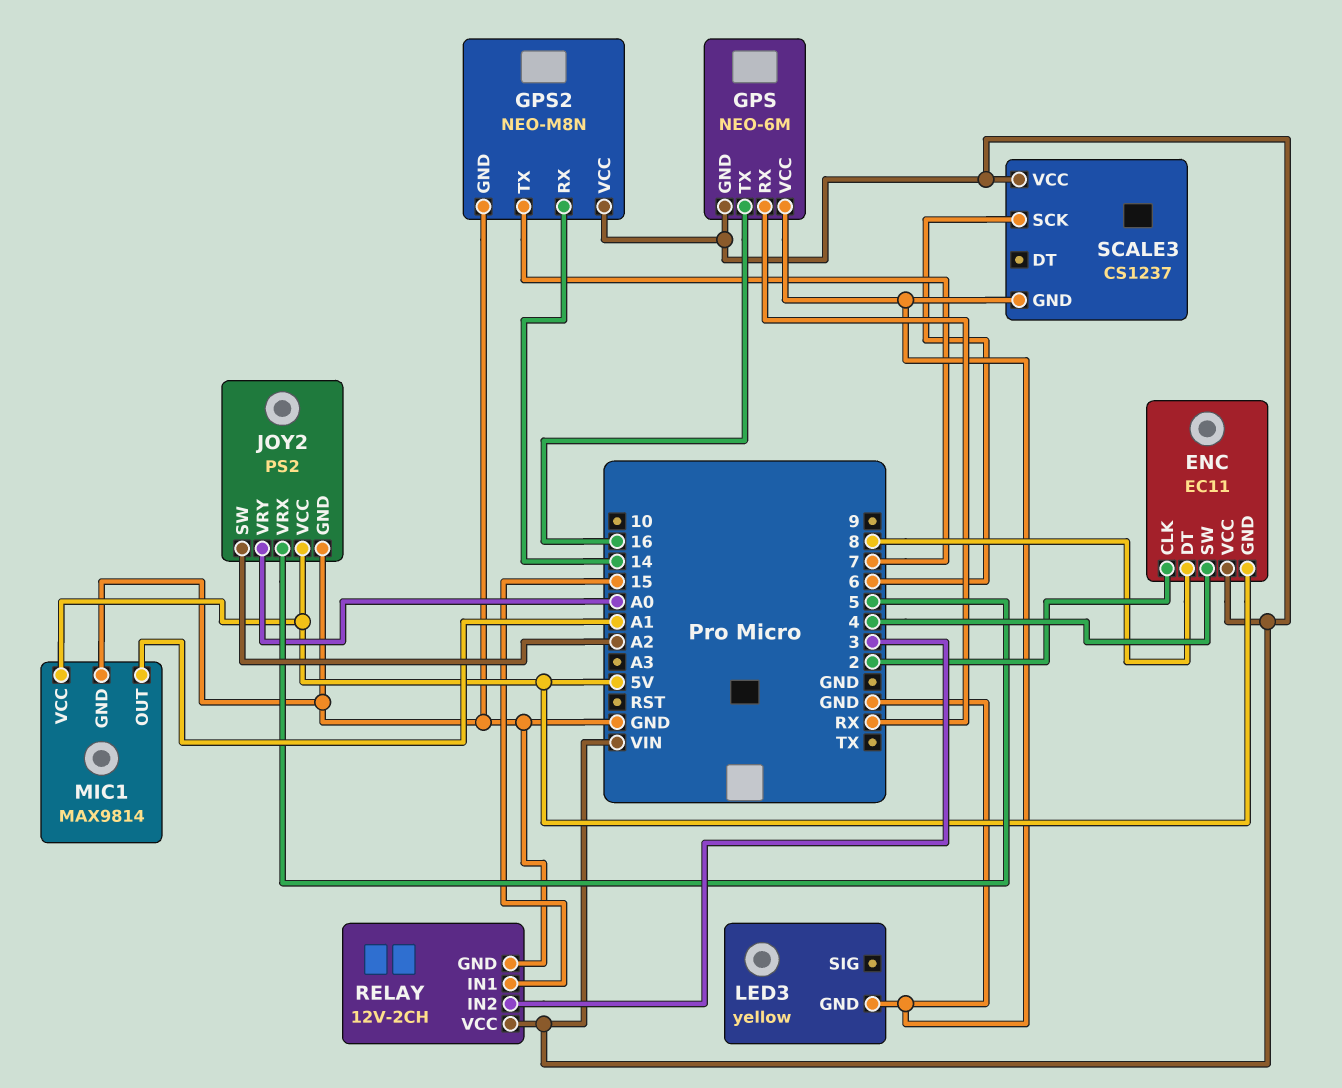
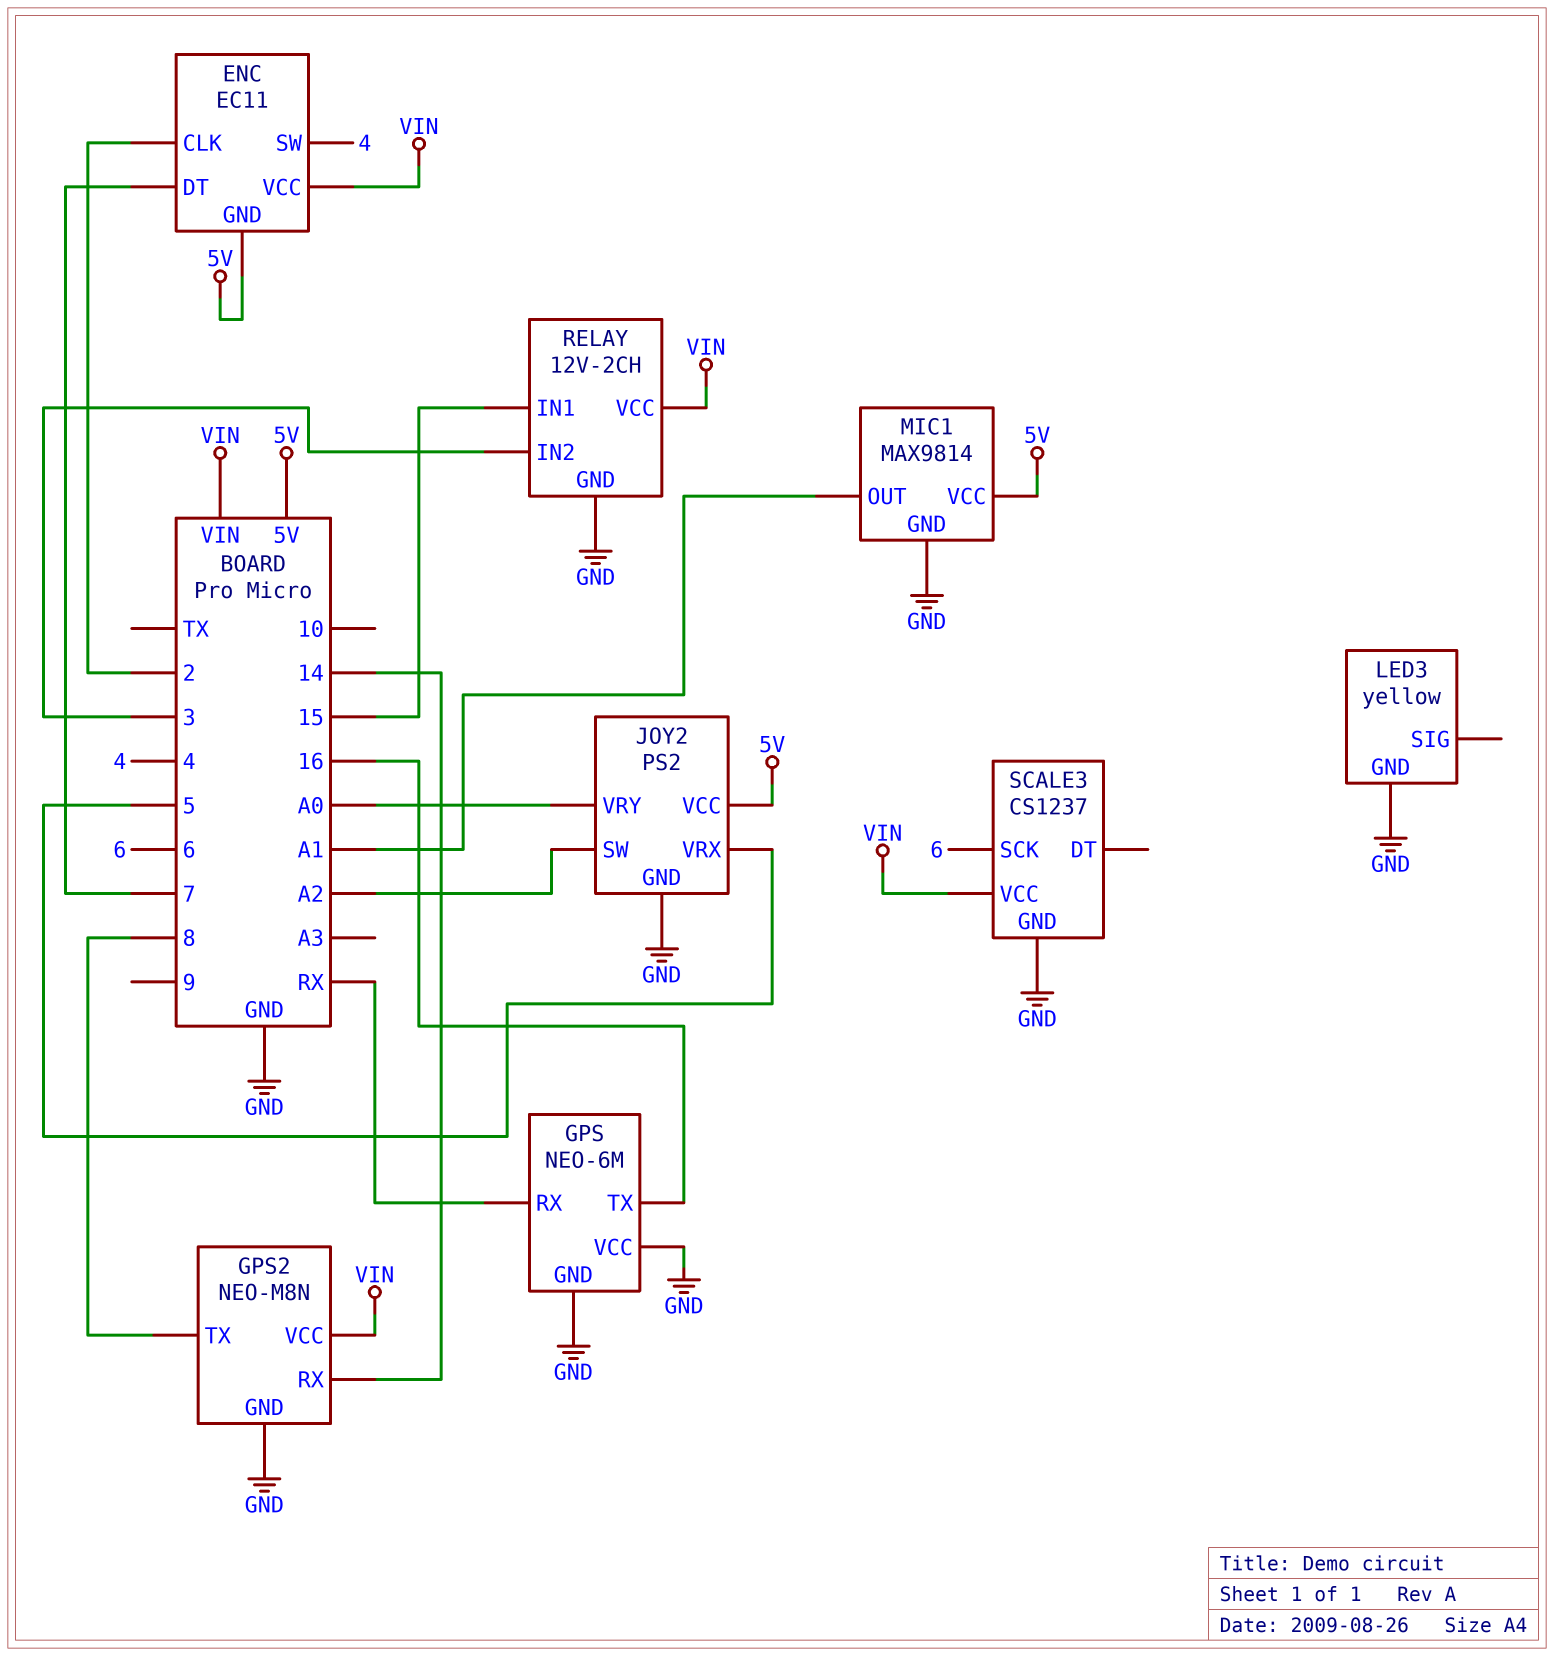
ENC pin DT: 8 -> 7
GPS pin GND: VIN -> GND
GPS2 pin TX: 7 -> 8

